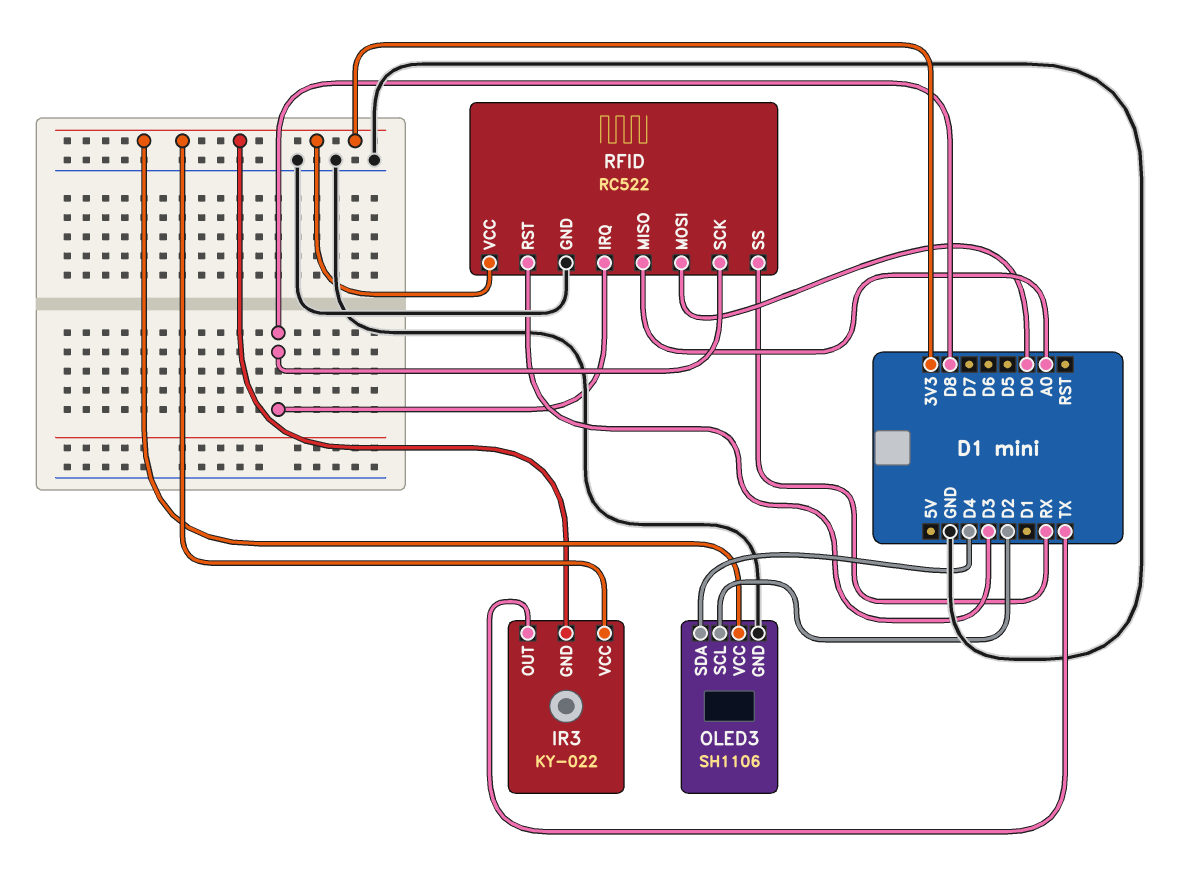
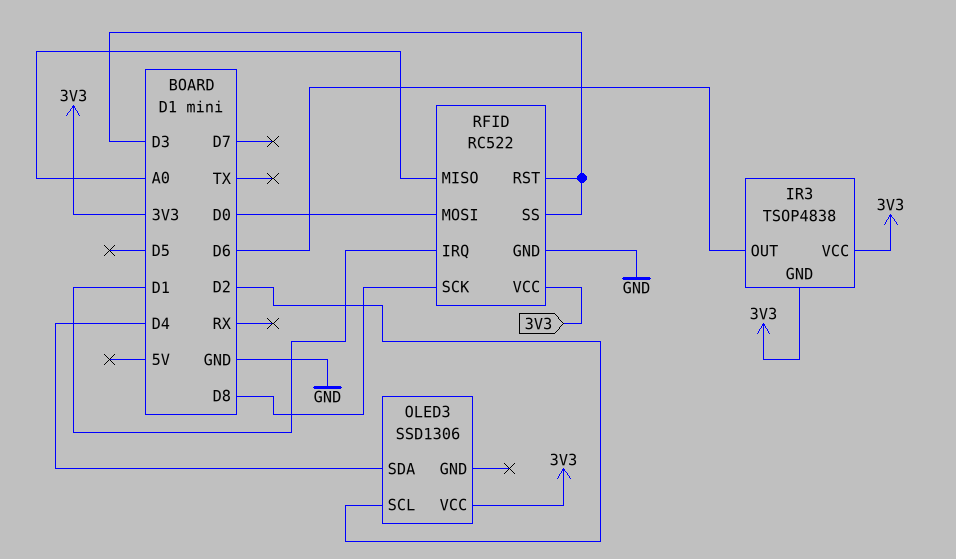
IR3: KY-022 -> TSOP4838
IR3 pin OUT: TX -> D6
OLED3: SH1106 -> SSD1306
OLED3 pin GND: GND -> none
RFID pin IRQ: D8 -> D1
RFID pin SS: RX -> D3

